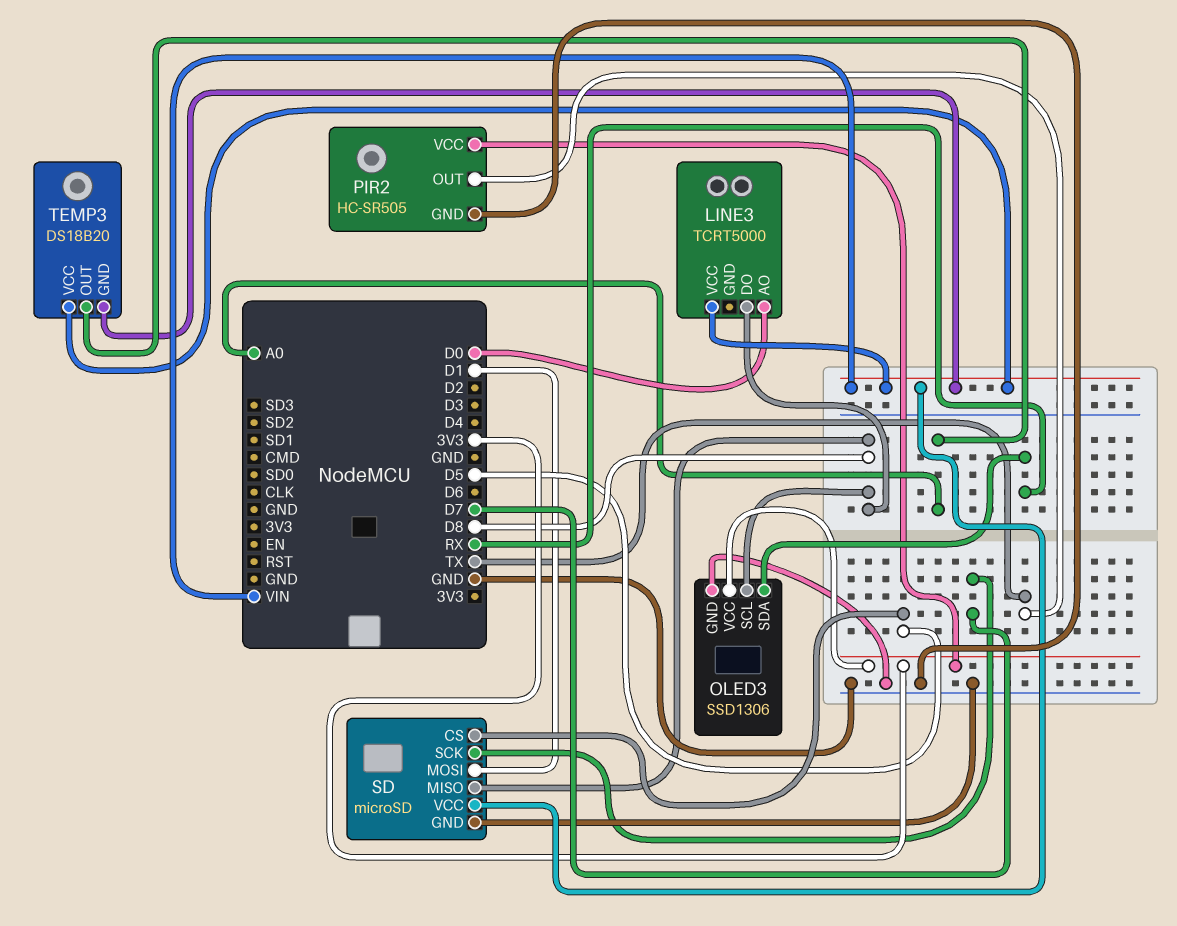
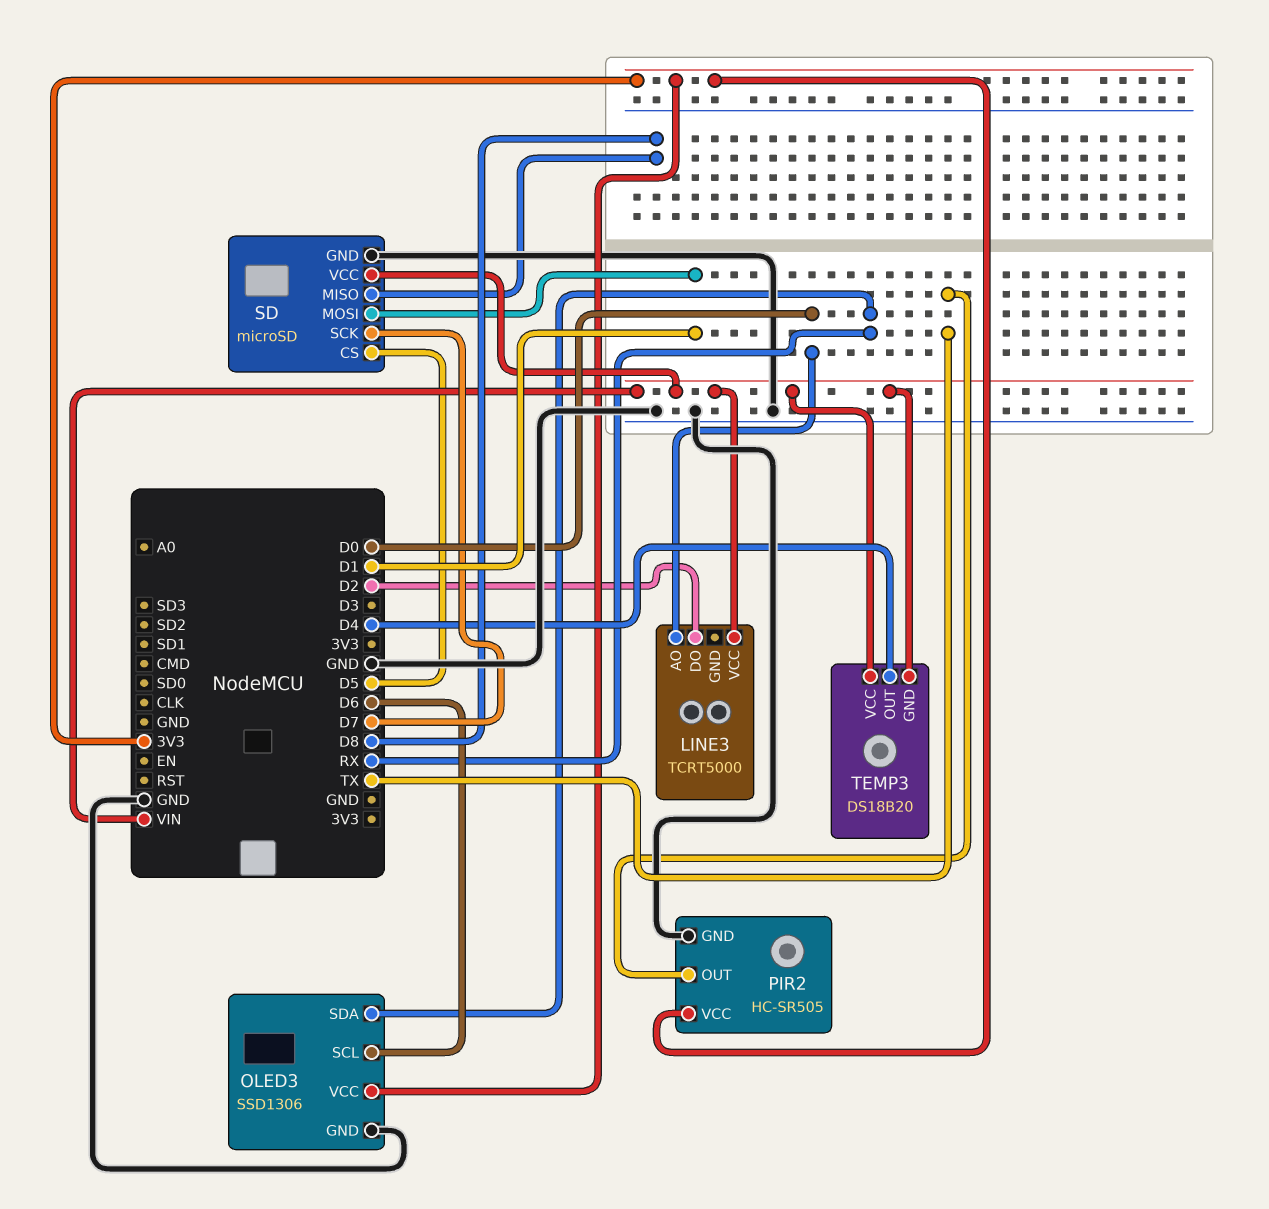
LINE3 pin DO: D8 -> D2
OLED3 pin SCL: D8 -> D6
TEMP3 pin OUT: A0 -> D4

